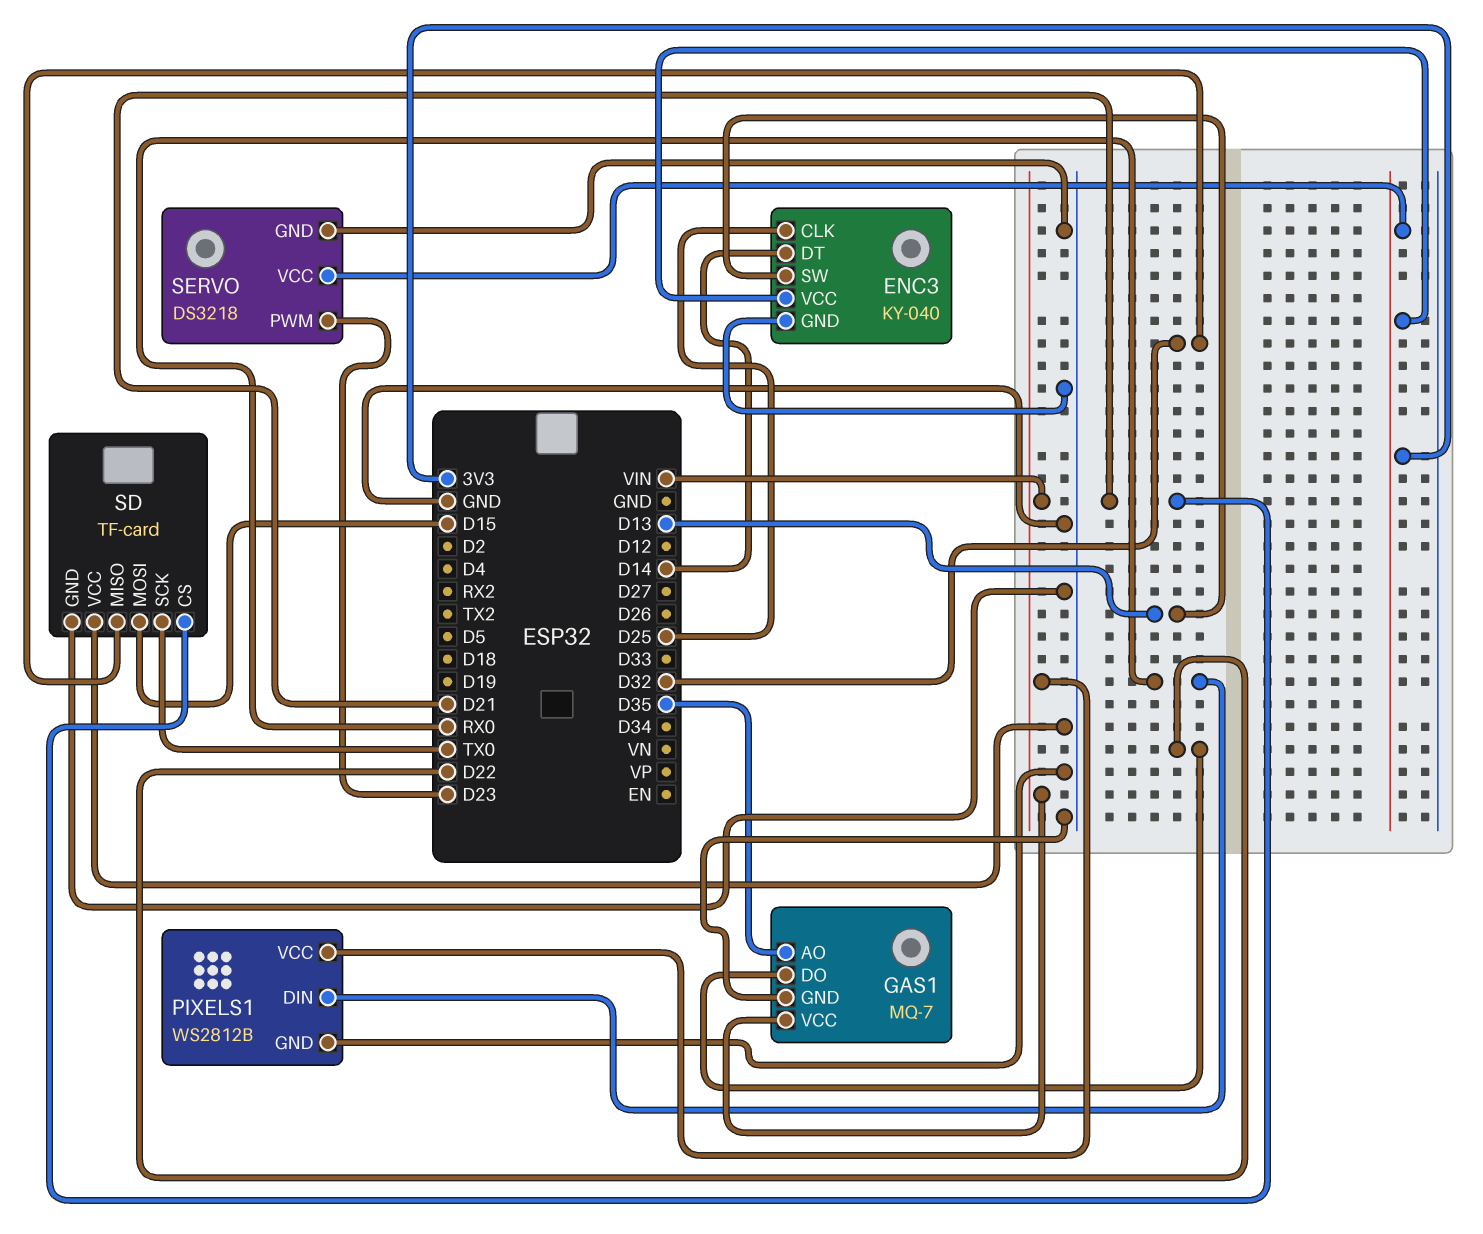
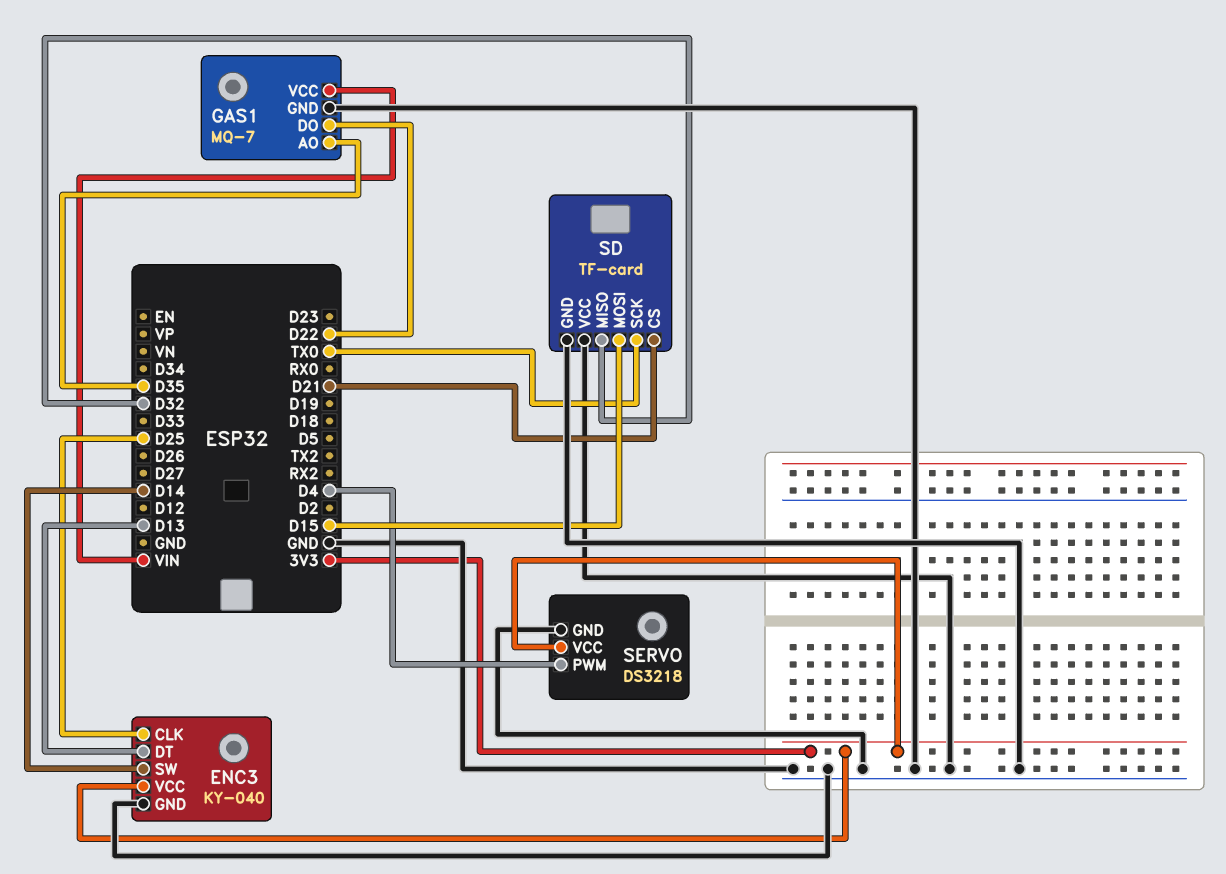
ENC3 pin DT: D14 -> D13
ENC3 pin SW: D13 -> D14
PIXELS1: WS2812B -> none
PIXELS1 pin DIN: RX0 -> none
PIXELS1 pin GND: GND -> none
PIXELS1 pin VCC: VIN -> none
SERVO pin PWM: D23 -> D4

